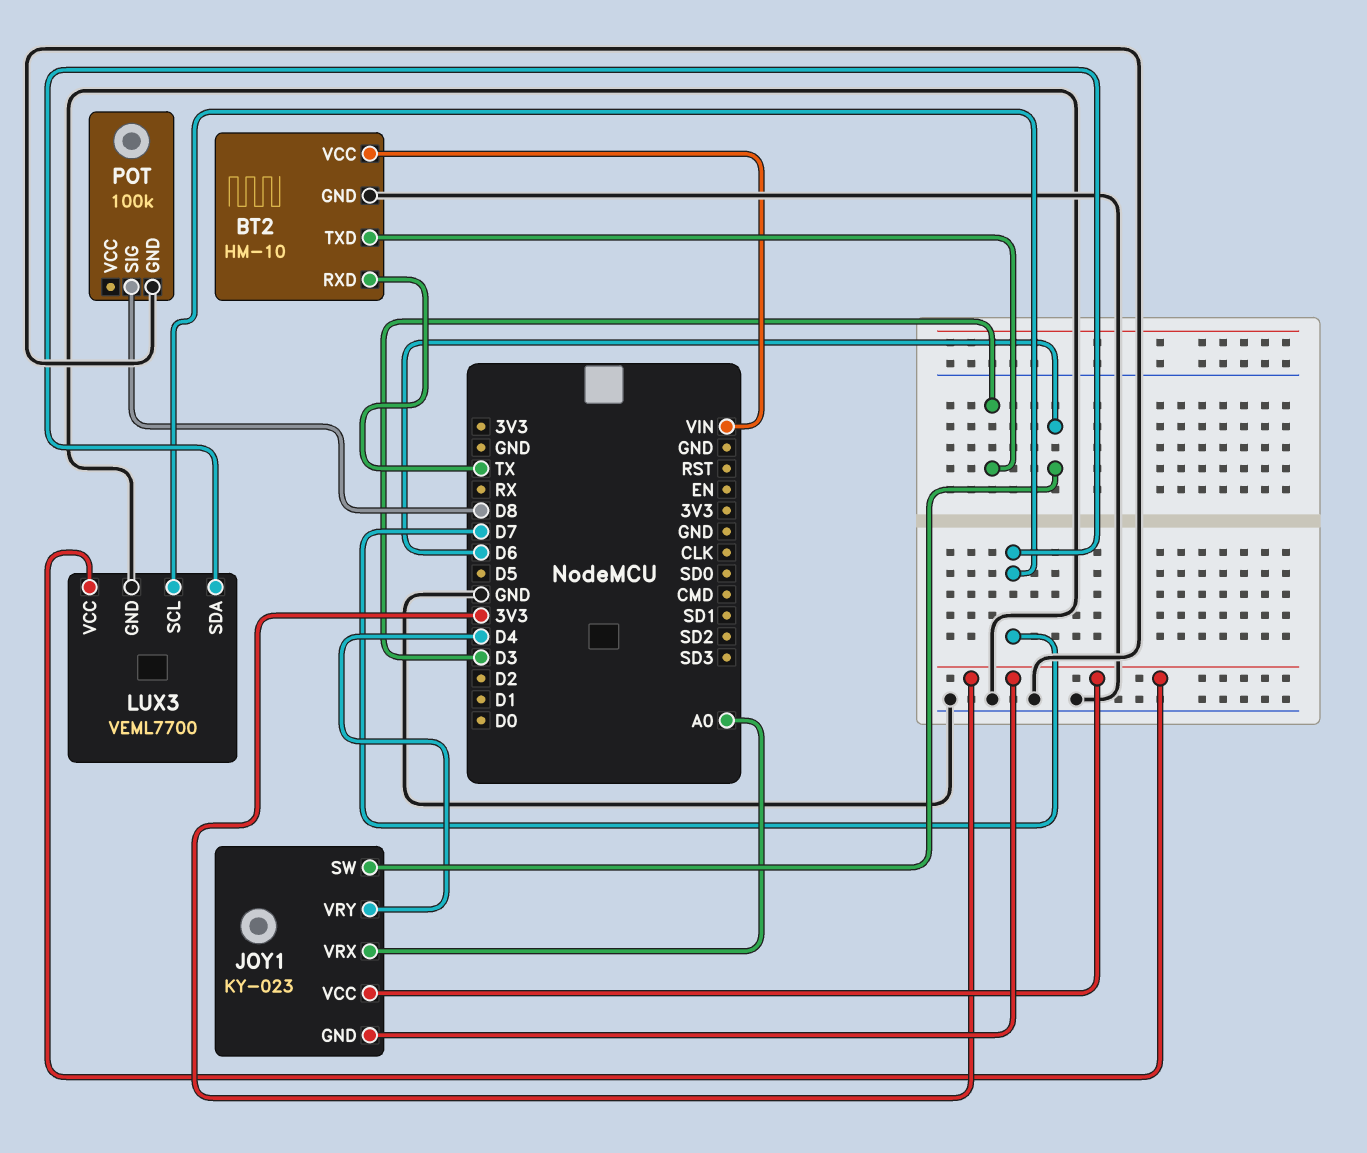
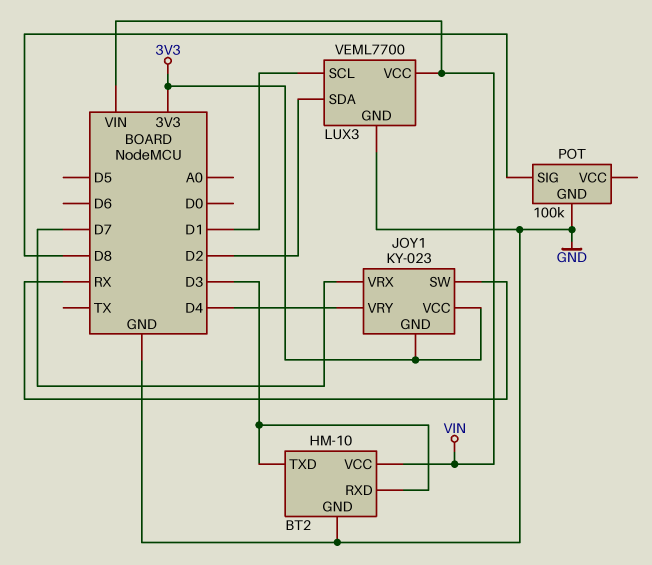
BT2 pin RXD: TX -> D3
JOY1 pin SW: D6 -> RX
JOY1 pin VRX: A0 -> D7
LUX3 pin SCL: D7 -> D1
LUX3 pin SDA: D7 -> D2
LUX3 pin VCC: 3V3 -> VIN

